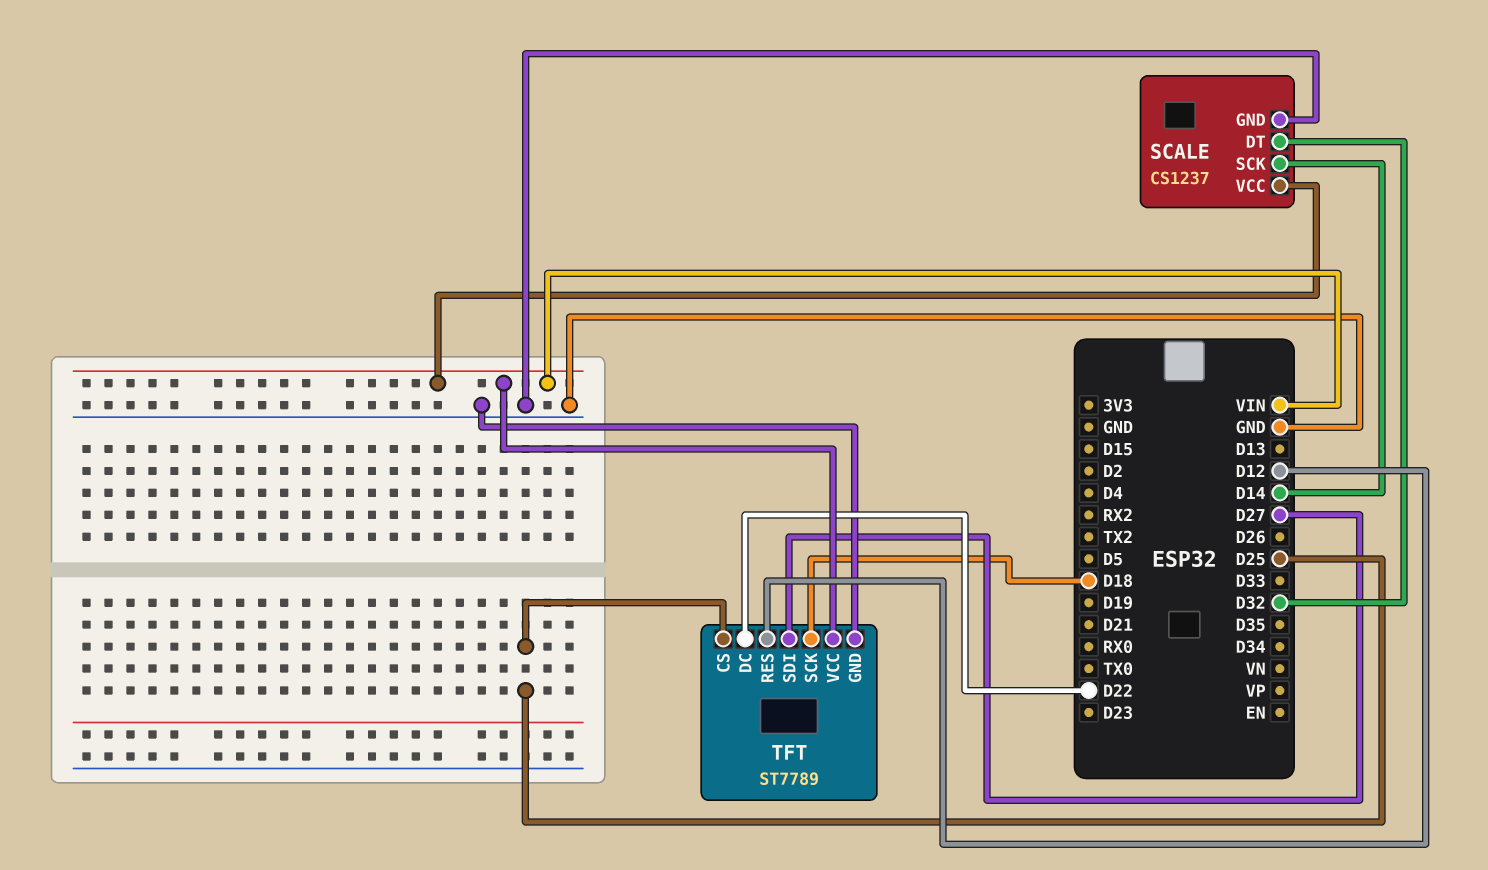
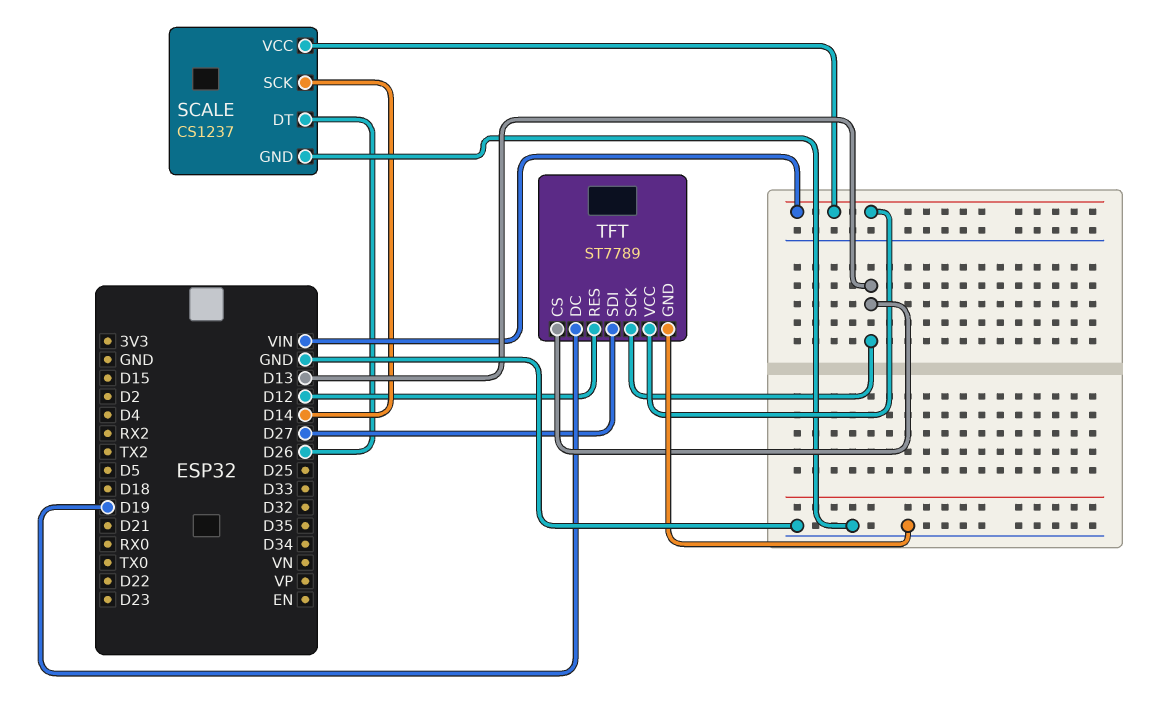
SCALE pin DT: D32 -> D26
TFT pin CS: D25 -> D13
TFT pin DC: D22 -> D19
TFT pin SCK: D18 -> D13

